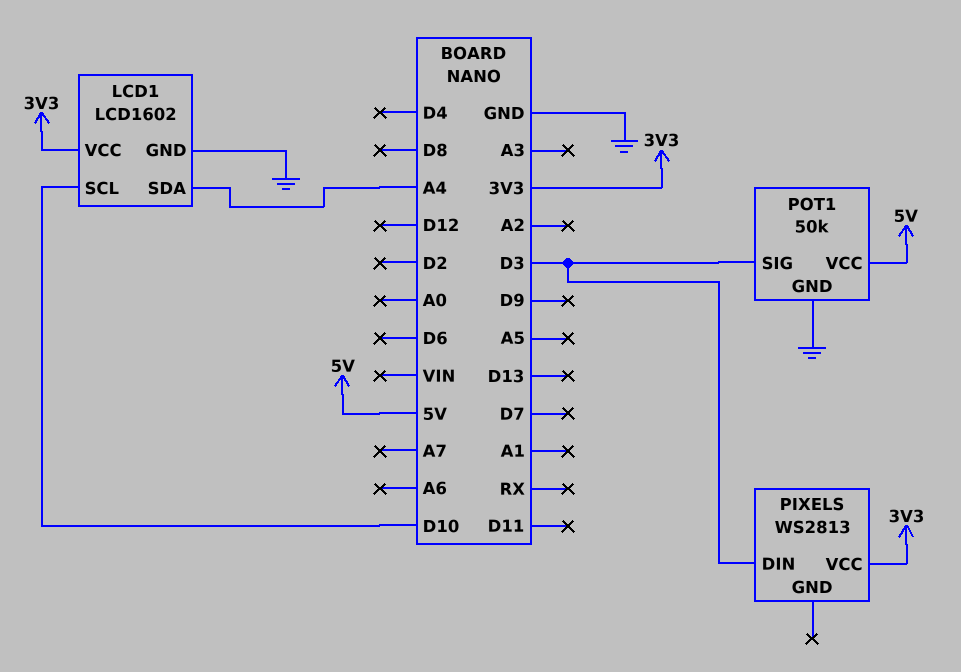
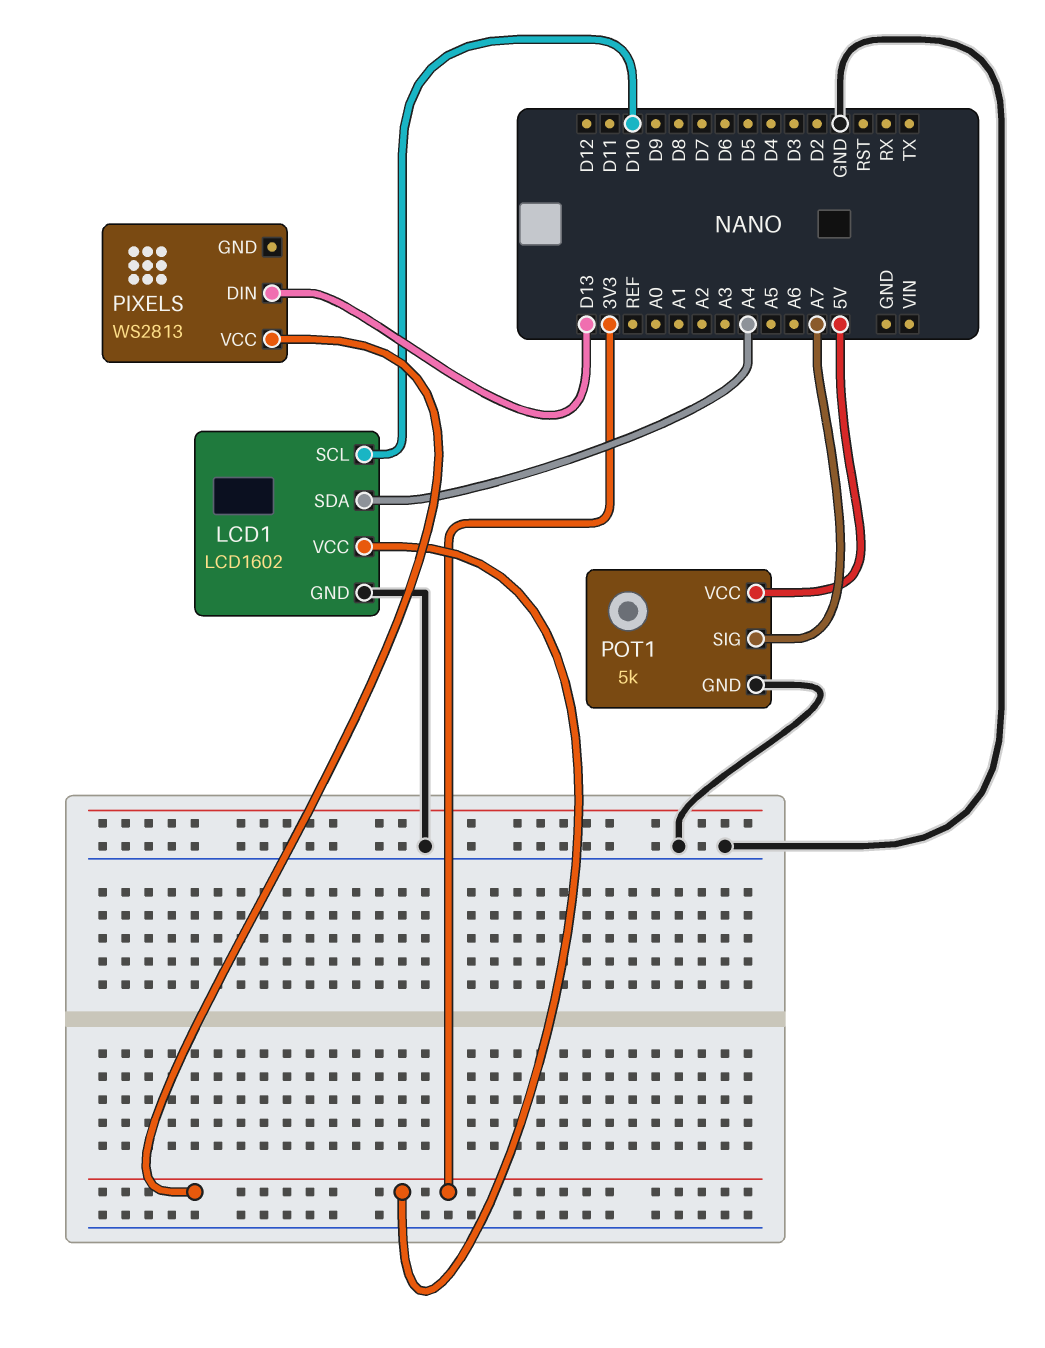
PIXELS pin DIN: D3 -> D13
POT1: 50k -> 5k
POT1 pin SIG: D3 -> A7

